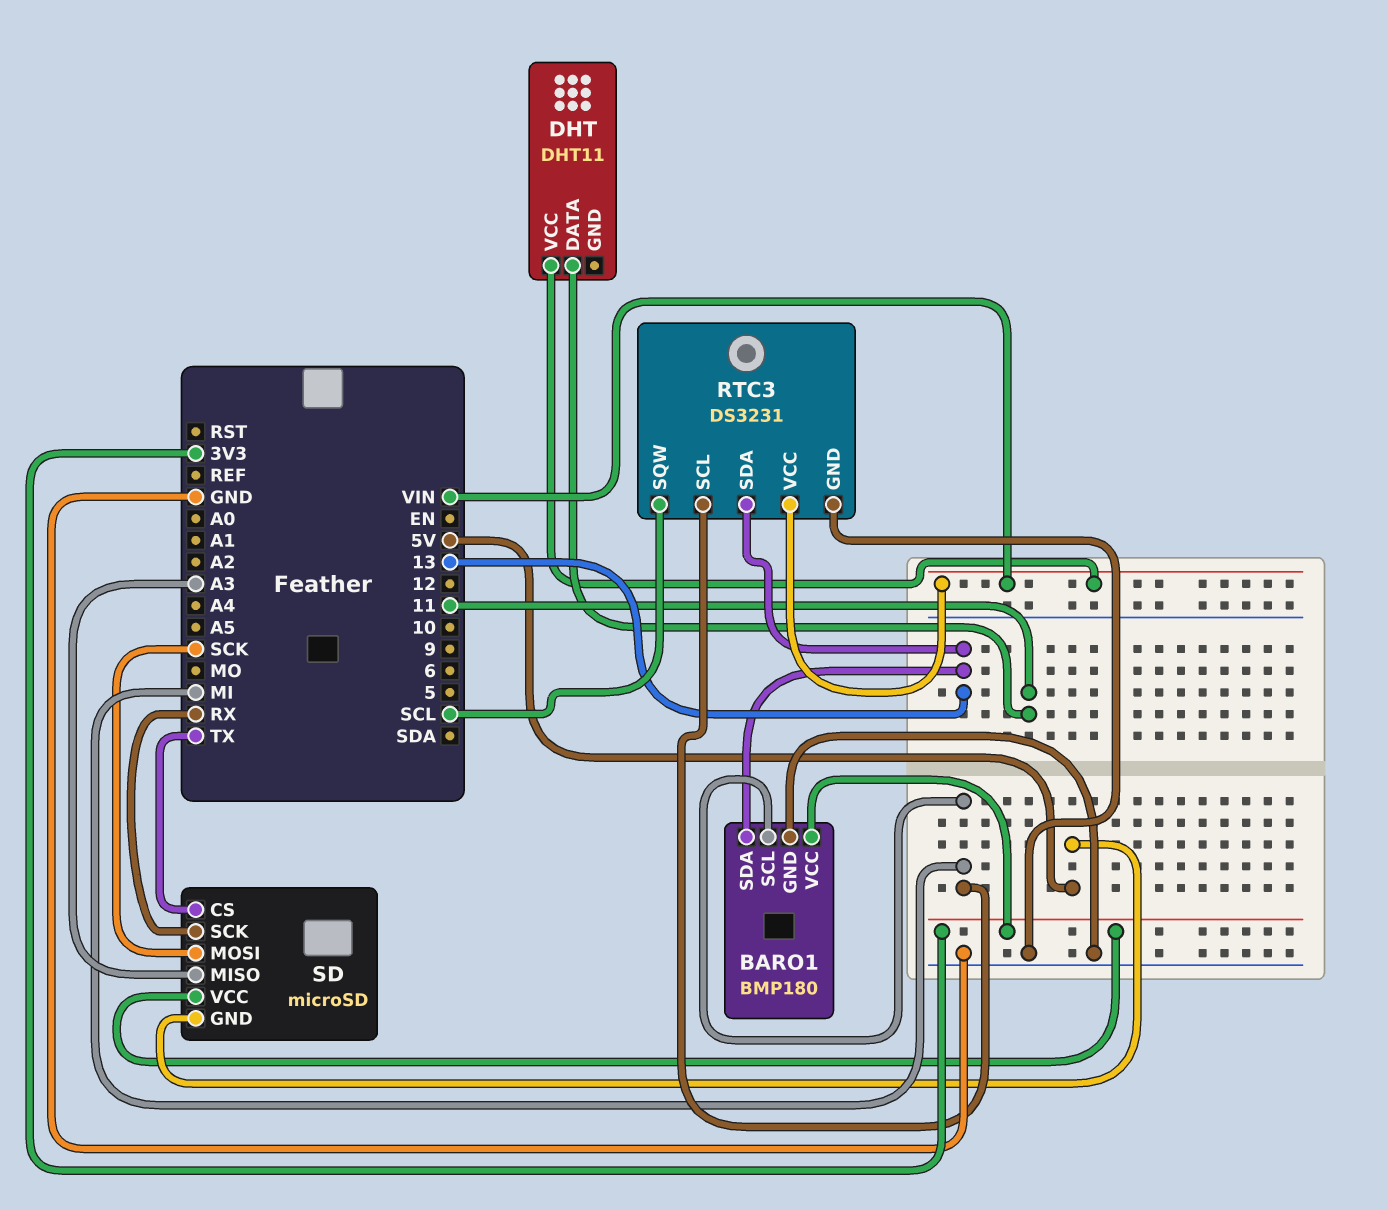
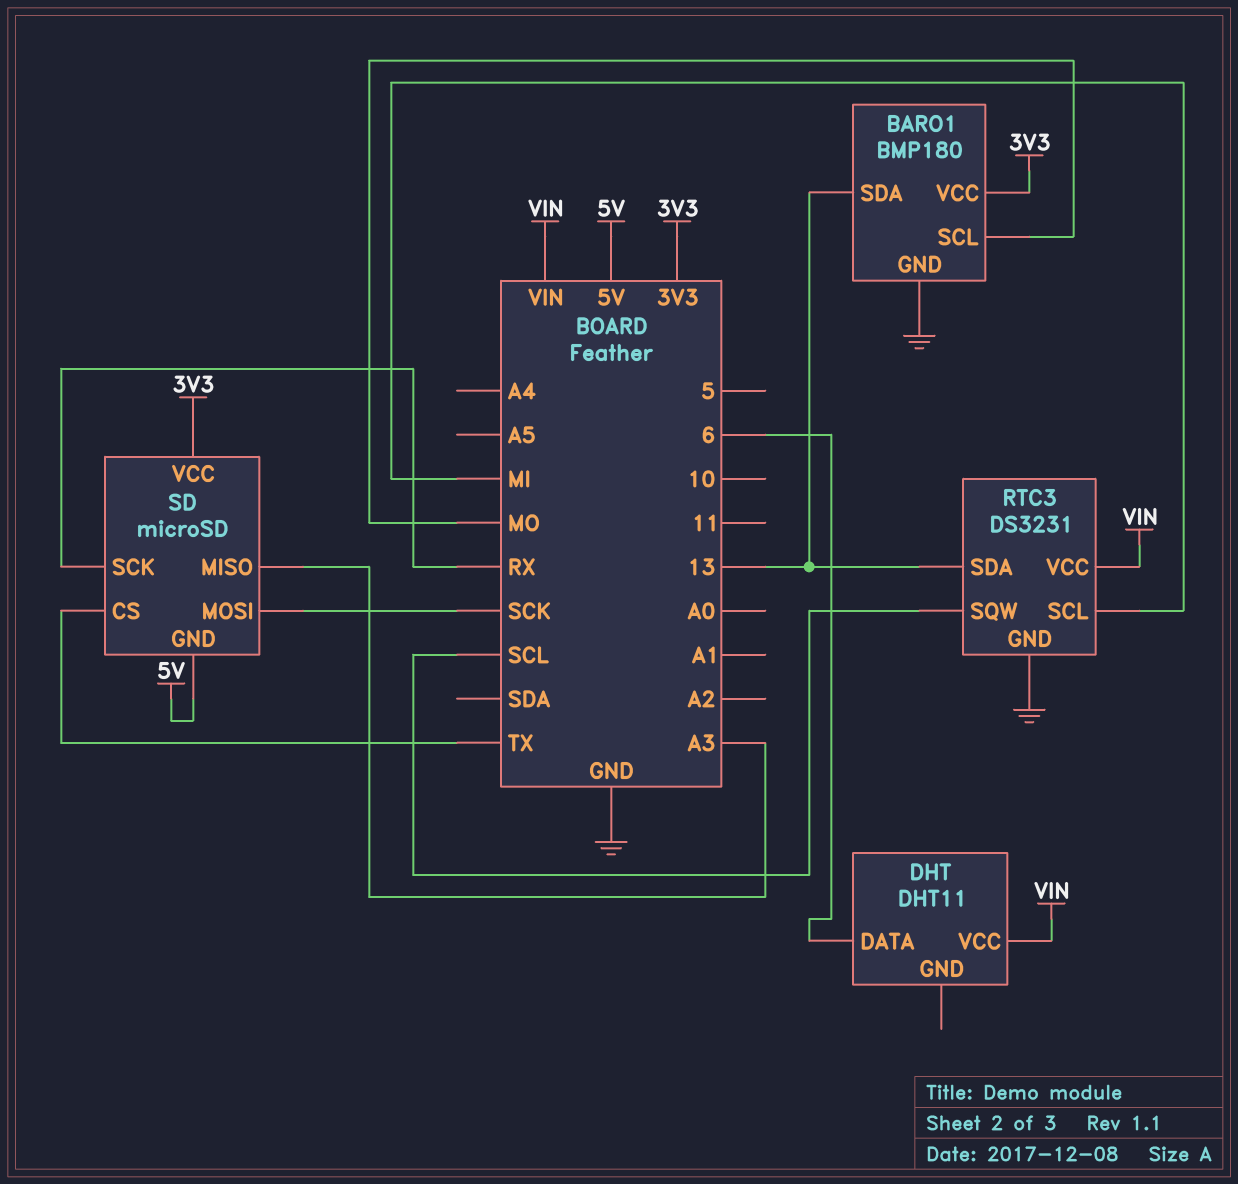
BARO1 pin SCL: MI -> MO
DHT pin DATA: 11 -> 6

